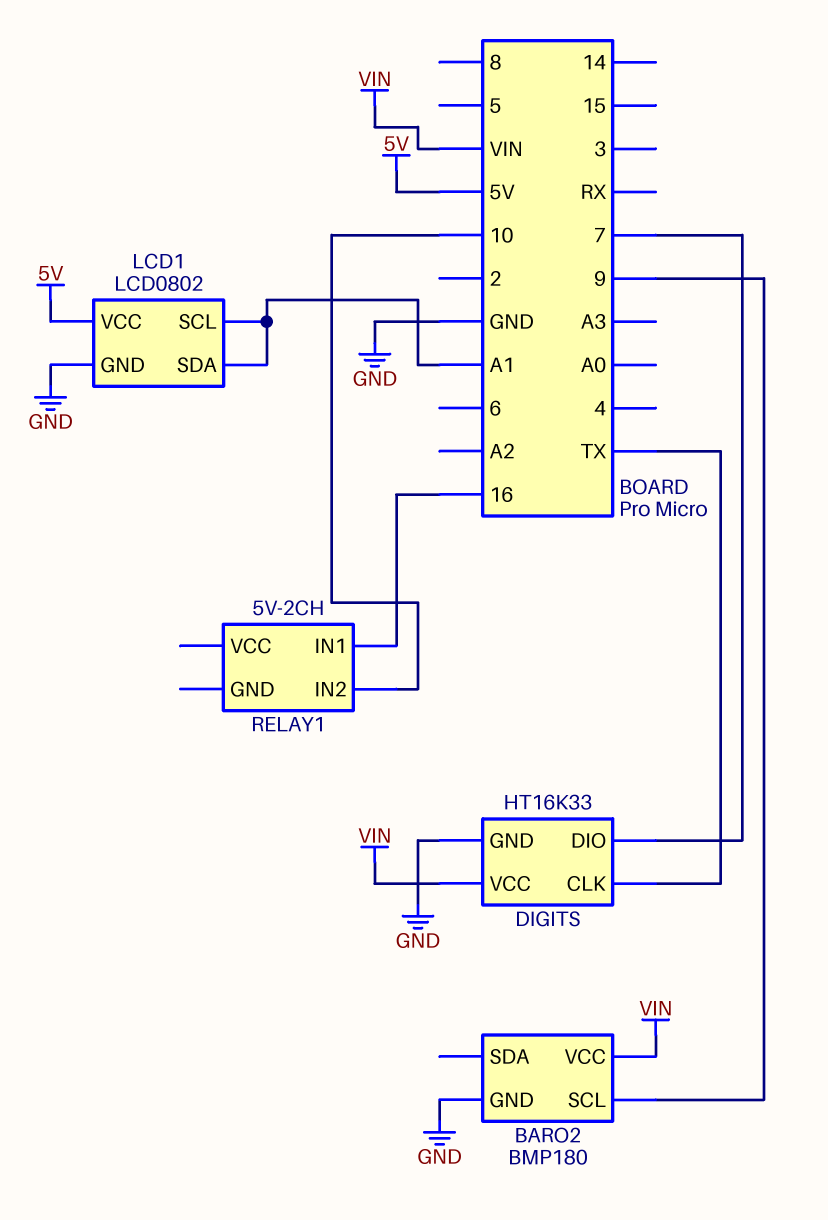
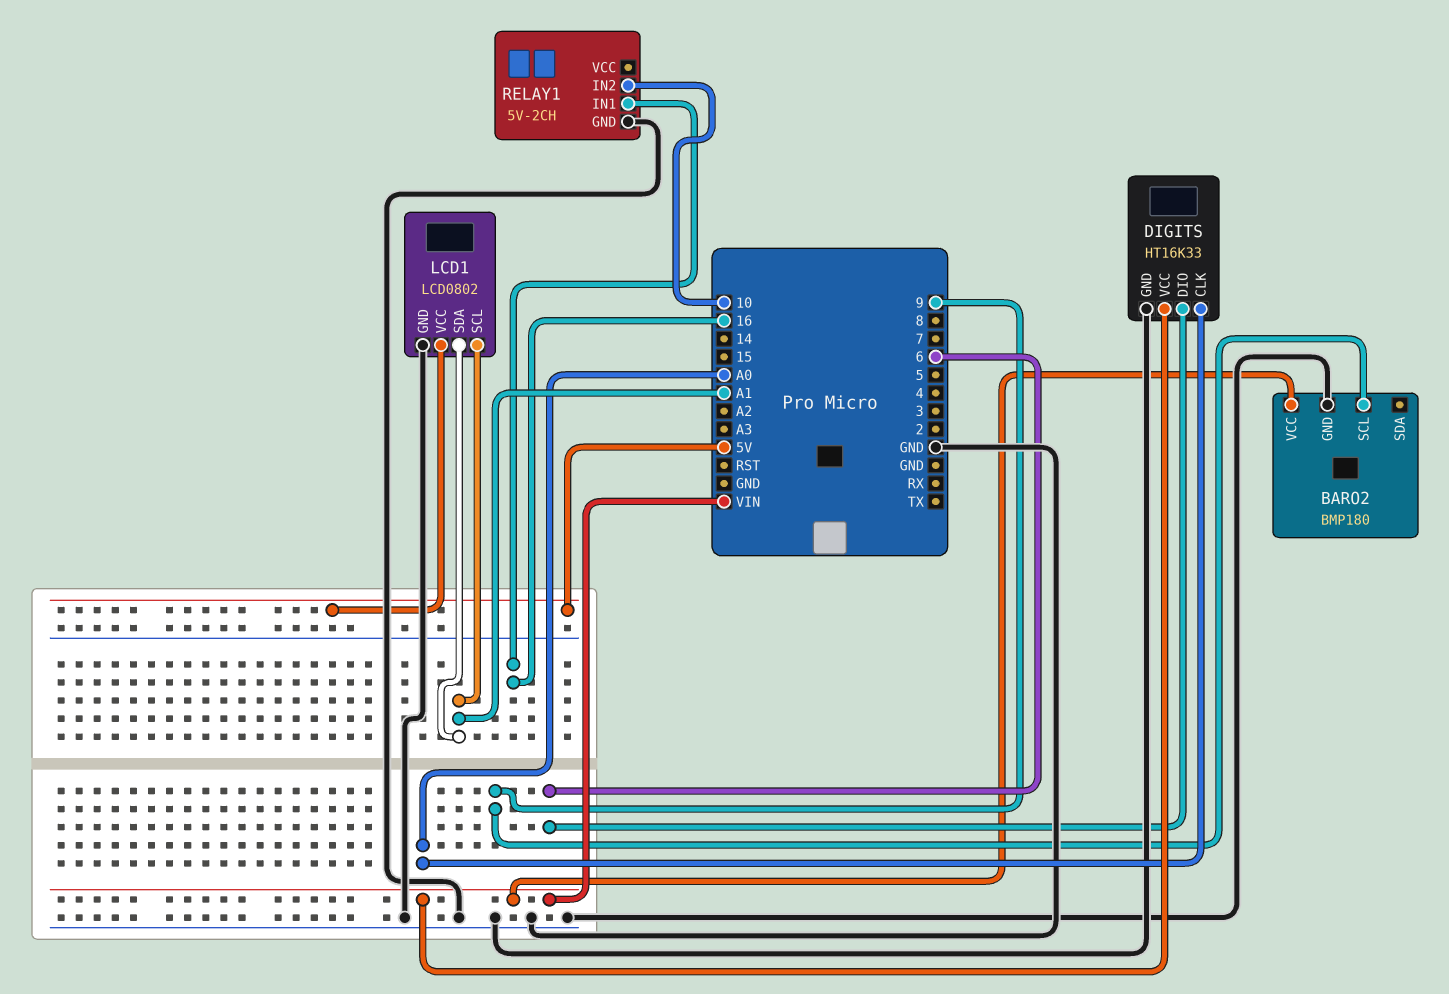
DIGITS pin CLK: TX -> A0
DIGITS pin DIO: 7 -> 6
RELAY1 pin GND: none -> GND

